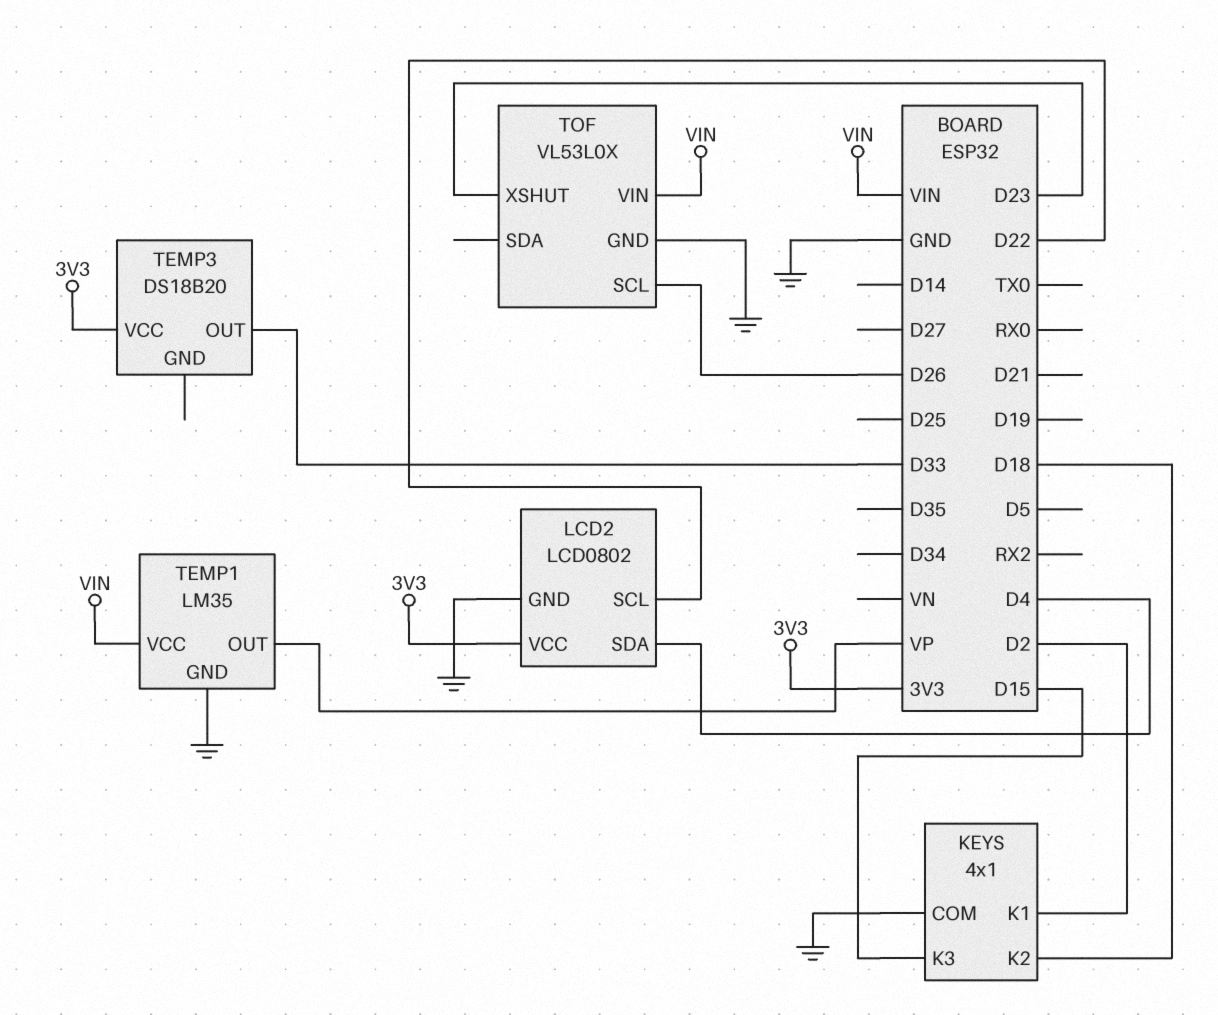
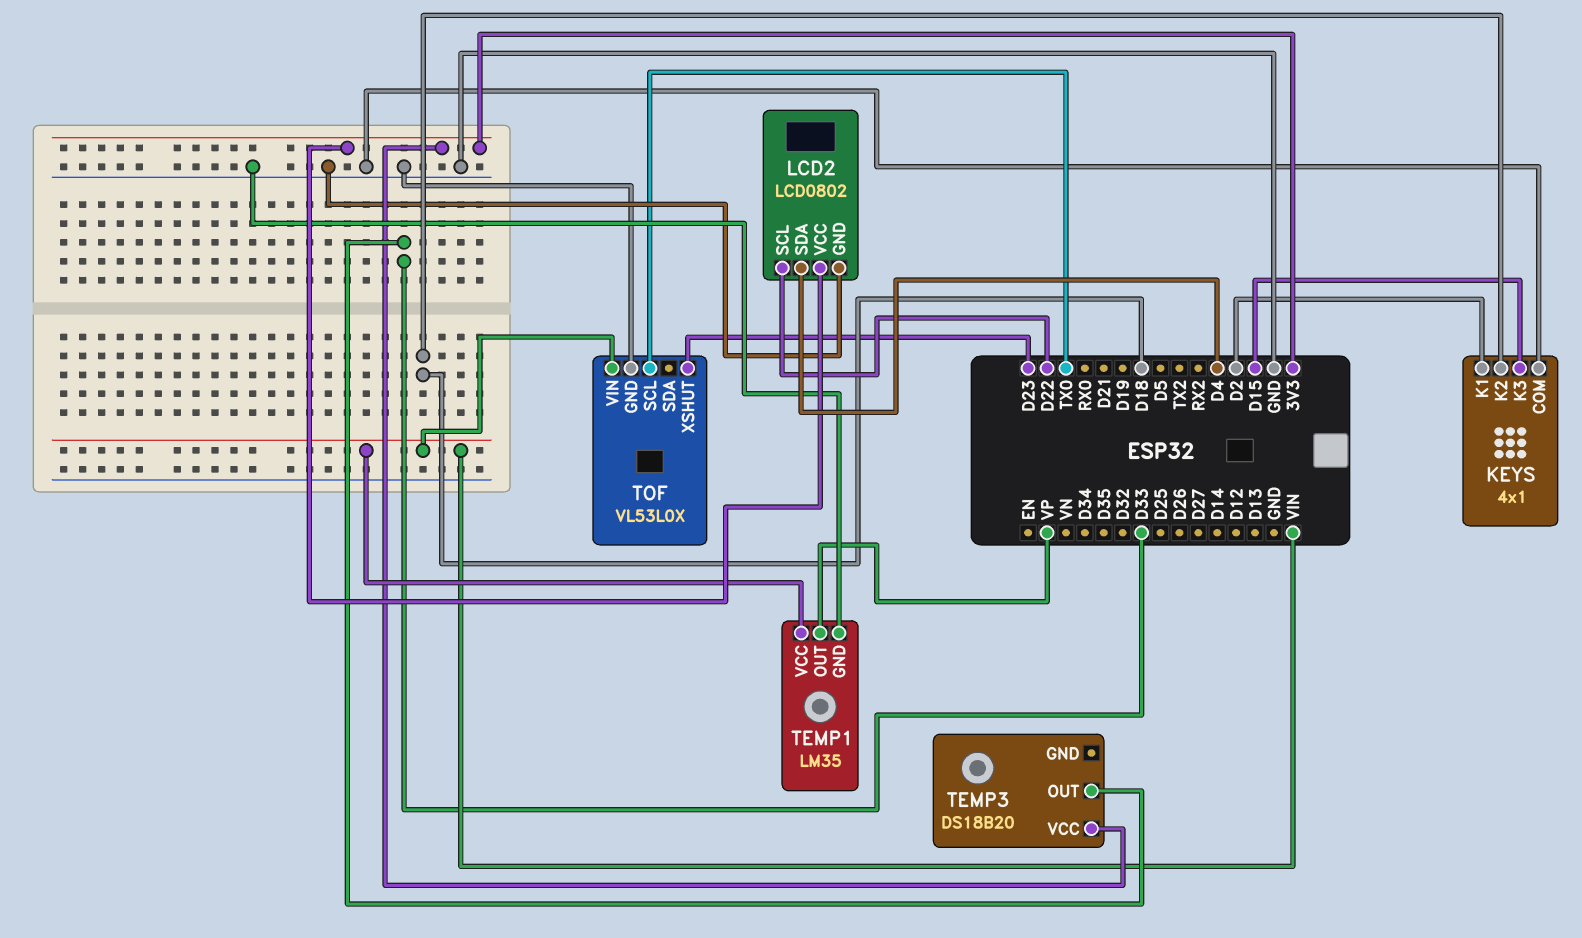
TOF pin SCL: D26 -> TX0

